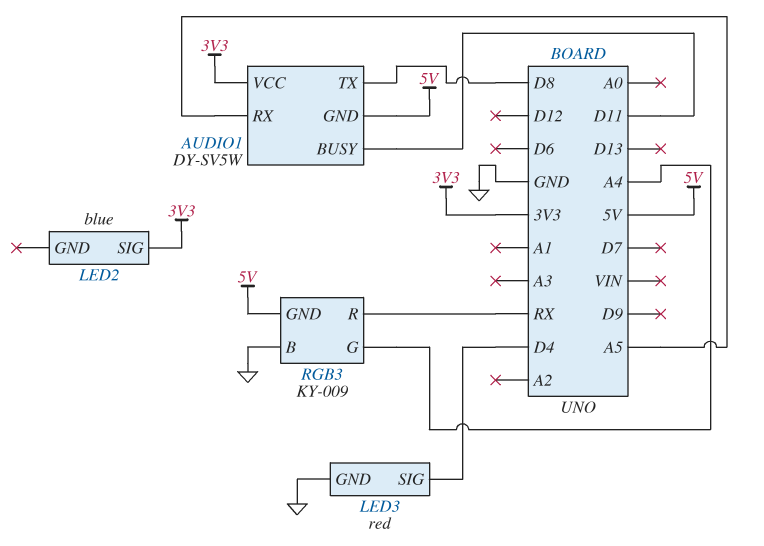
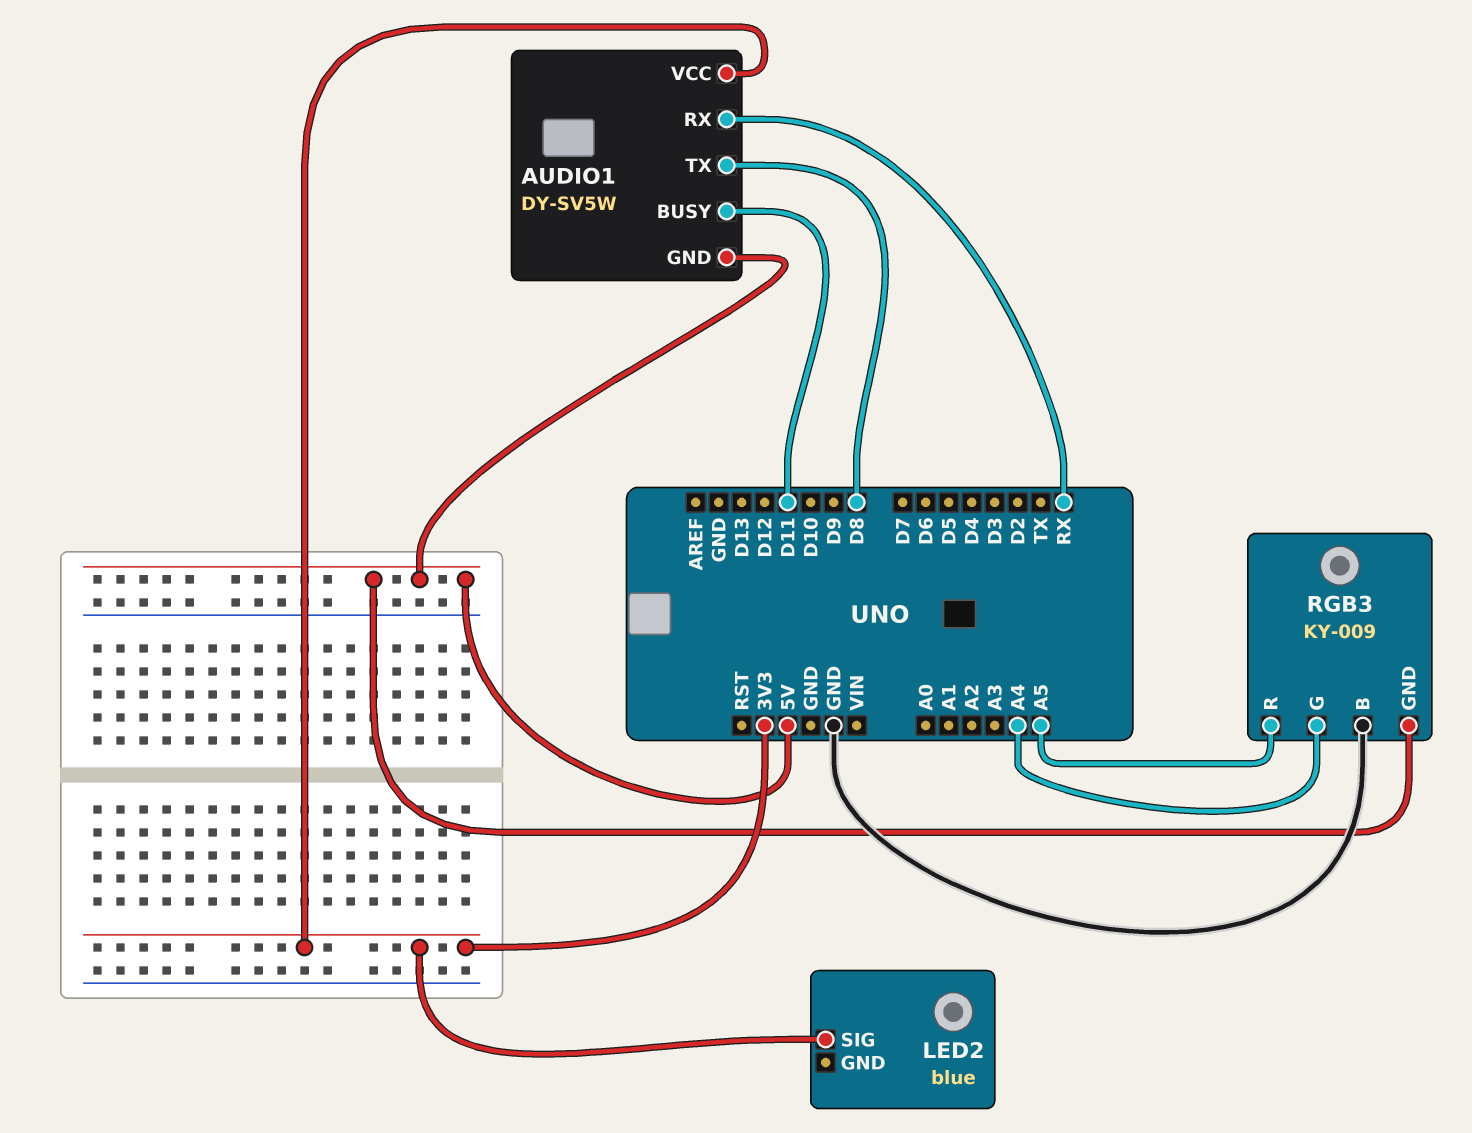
AUDIO1 pin RX: A5 -> RX
LED3: red -> none
LED3 pin GND: GND -> none
LED3 pin SIG: D4 -> none
RGB3 pin R: RX -> A5

